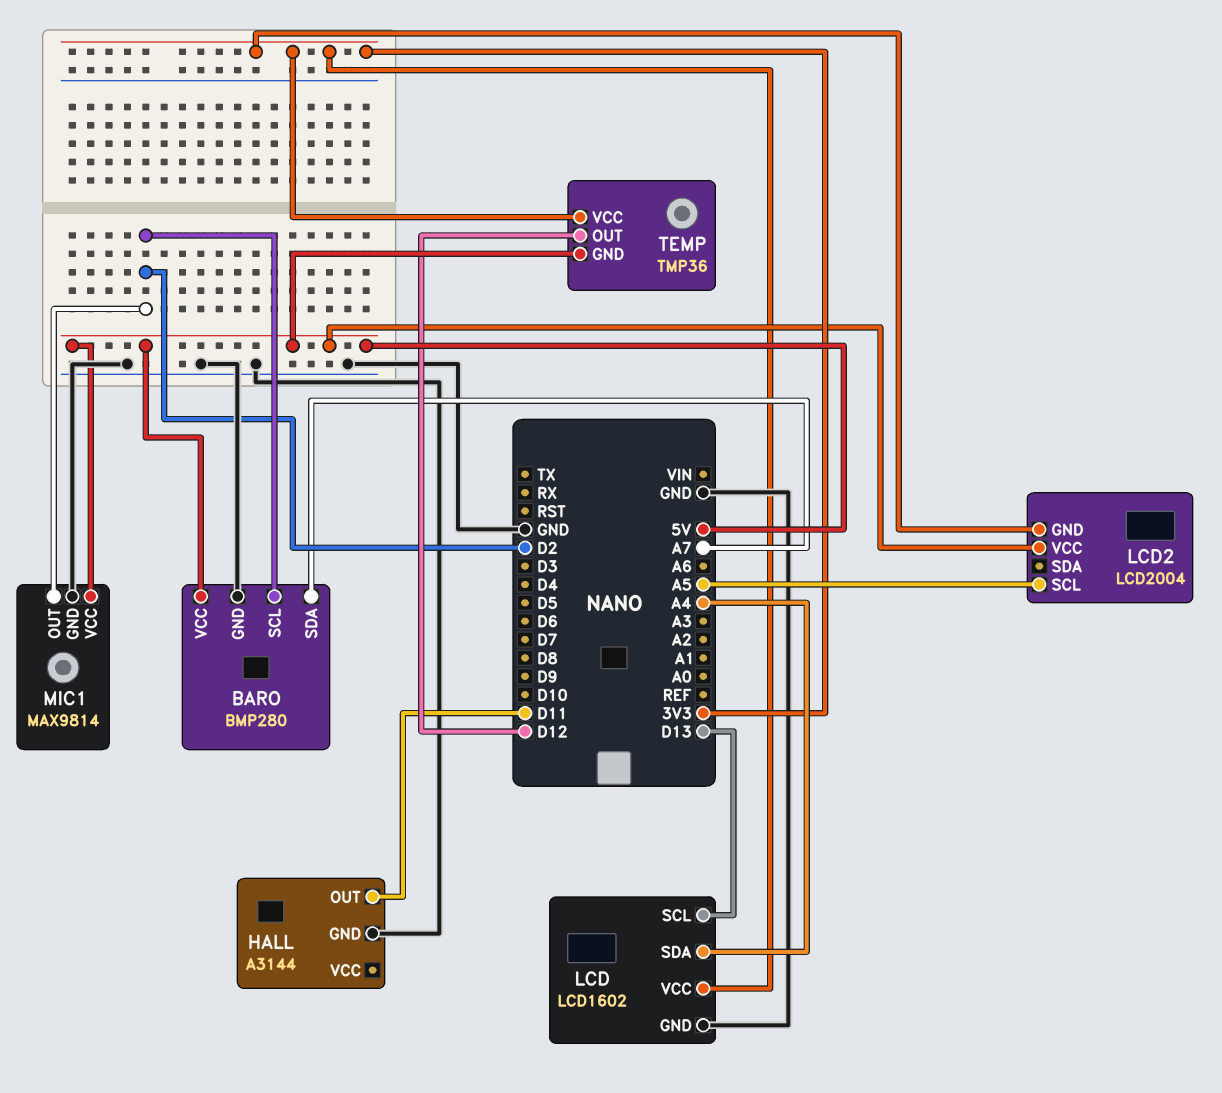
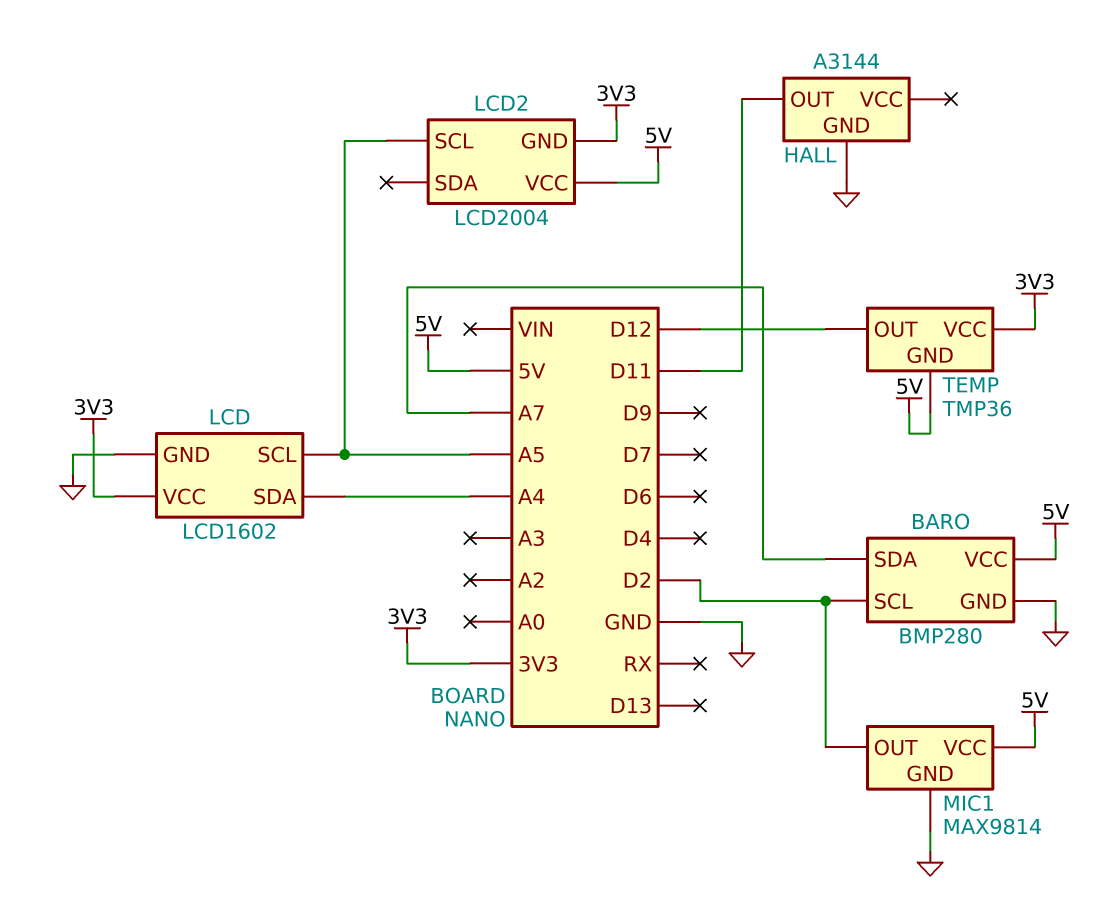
LCD pin SCL: D13 -> A5

